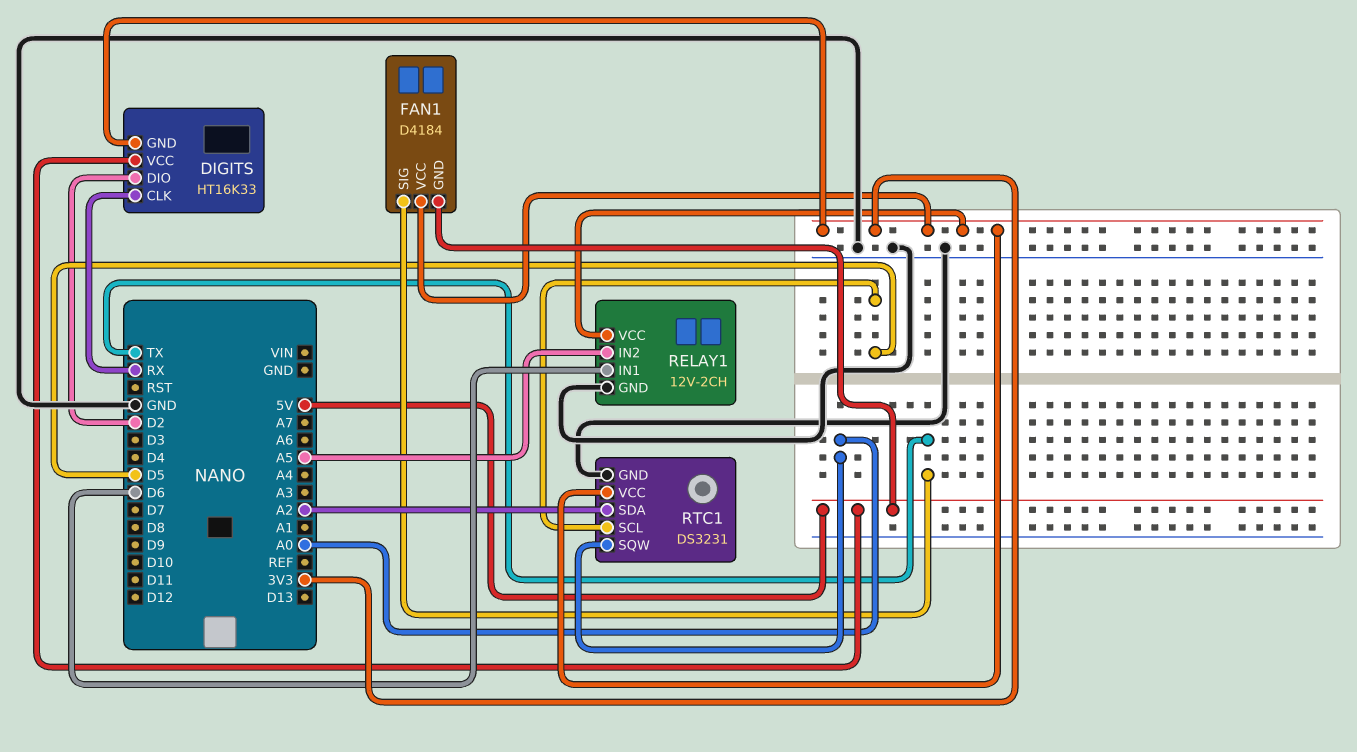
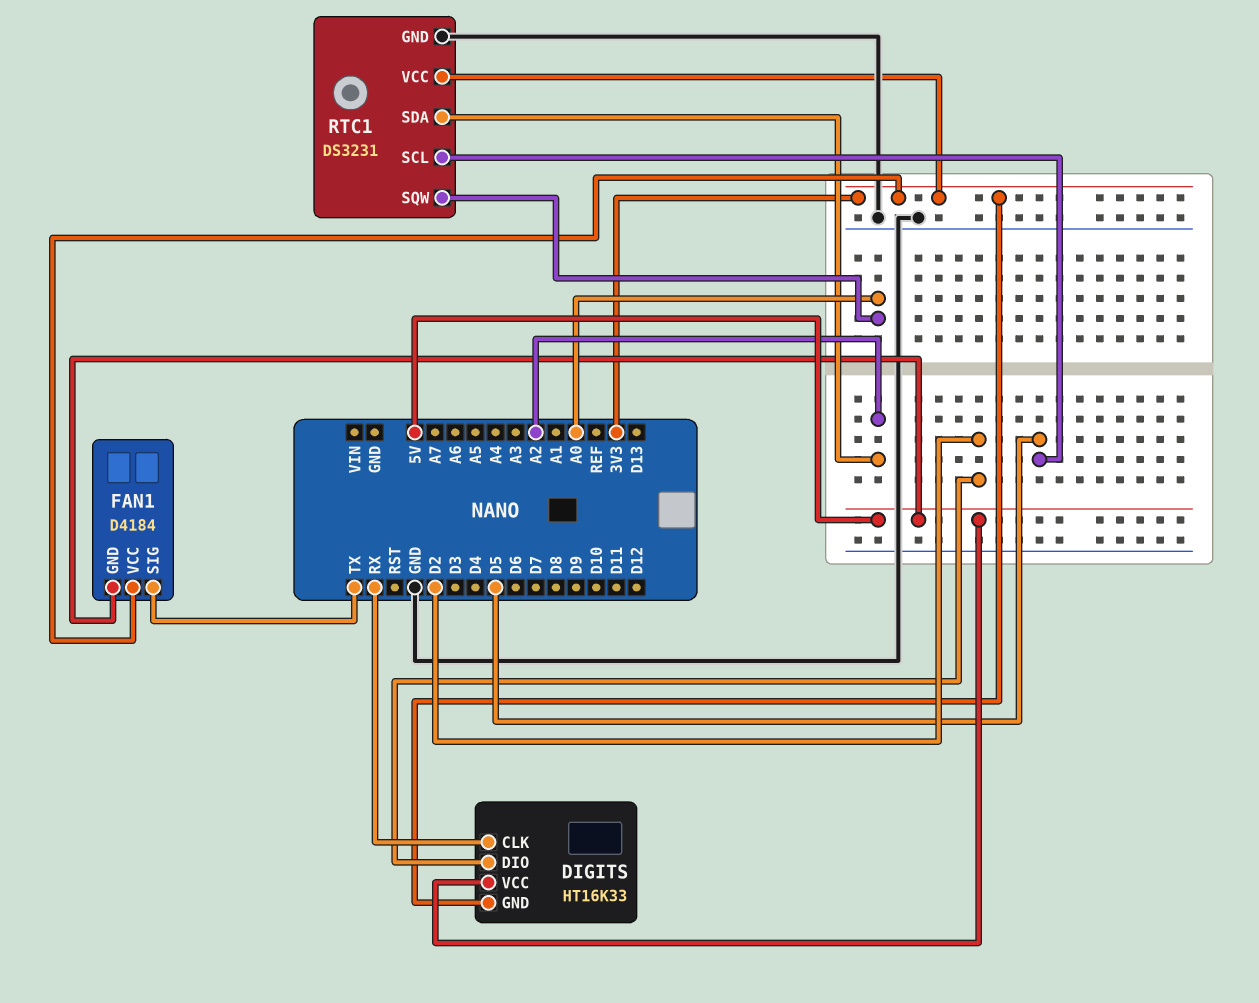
RELAY1: 12V-2CH -> none
RELAY1 pin GND: GND -> none
RELAY1 pin IN1: D6 -> none
RELAY1 pin IN2: A5 -> none
RELAY1 pin VCC: 3V3 -> none

